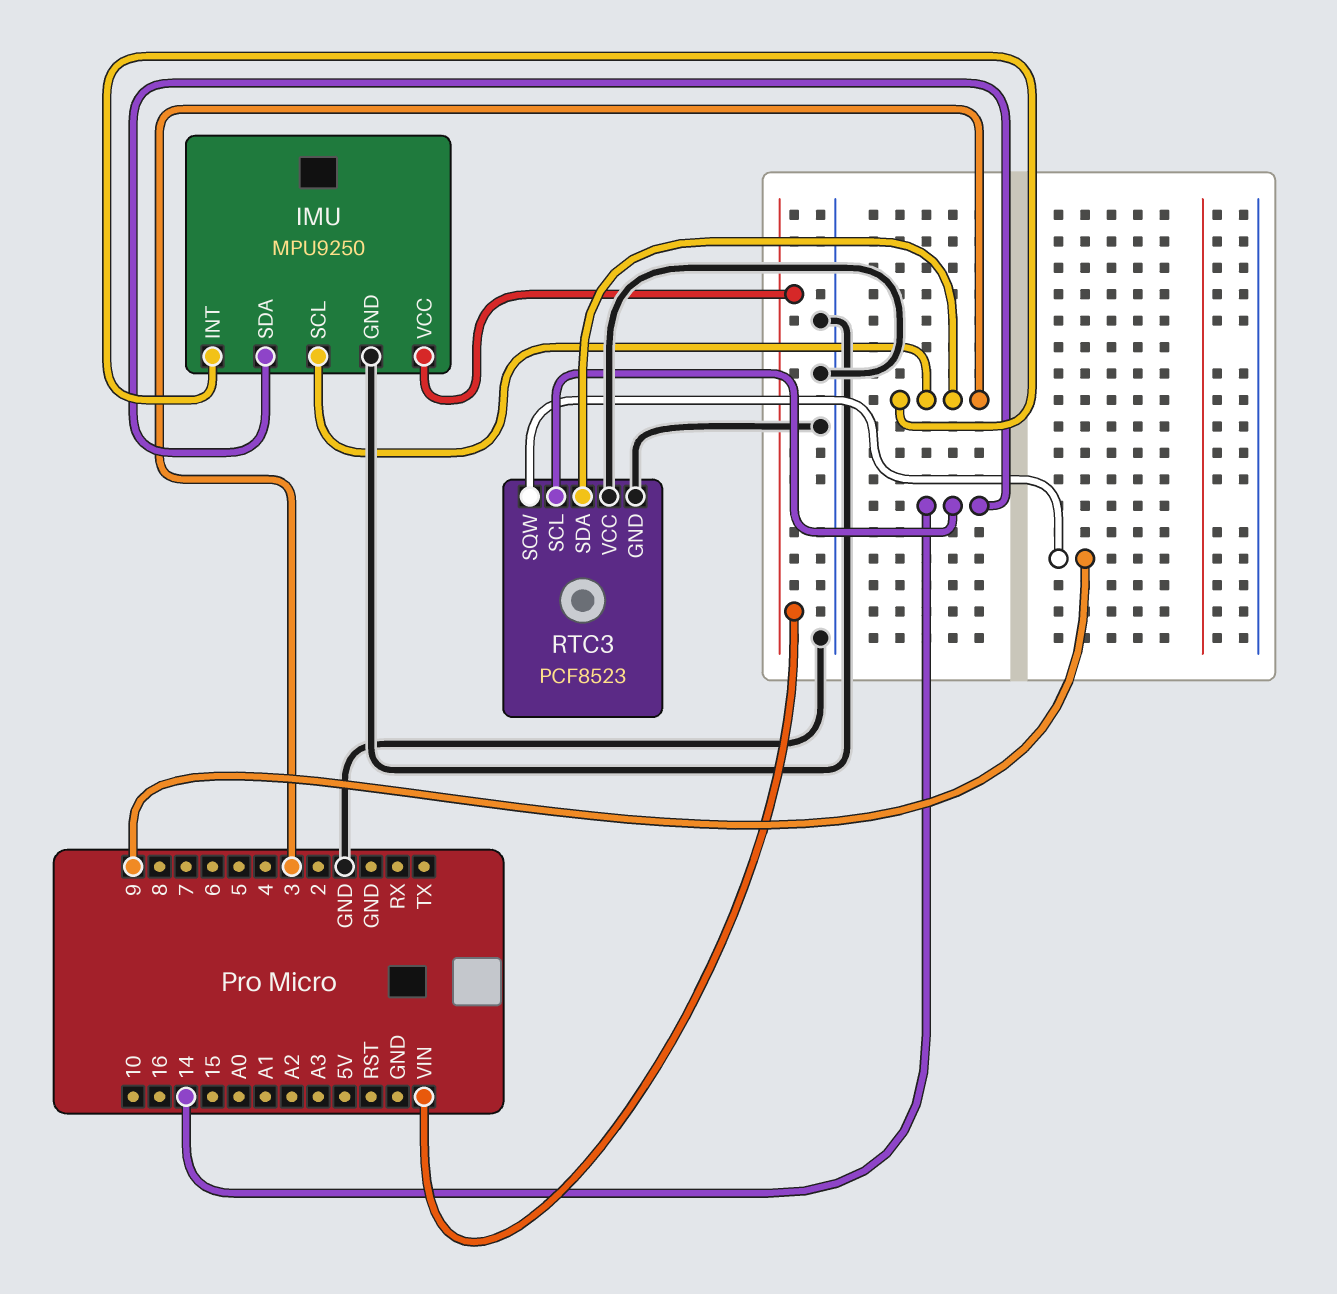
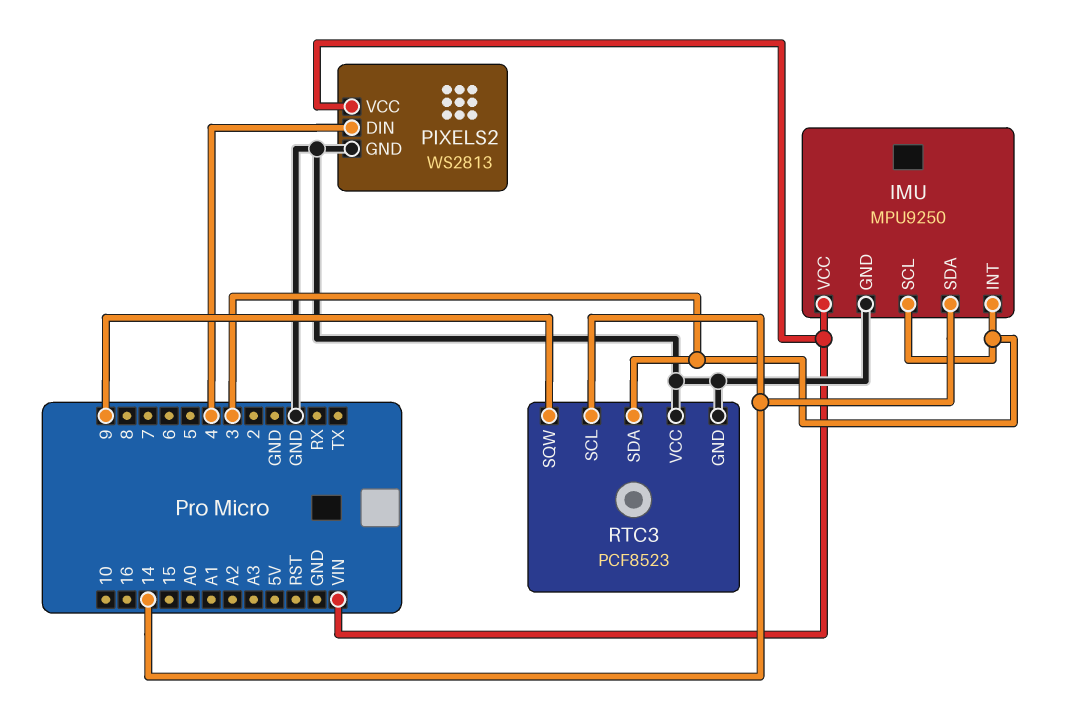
PIXELS2: none -> WS2813
PIXELS2 pin DIN: none -> 4
PIXELS2 pin GND: none -> GND
PIXELS2 pin VCC: none -> VIN

